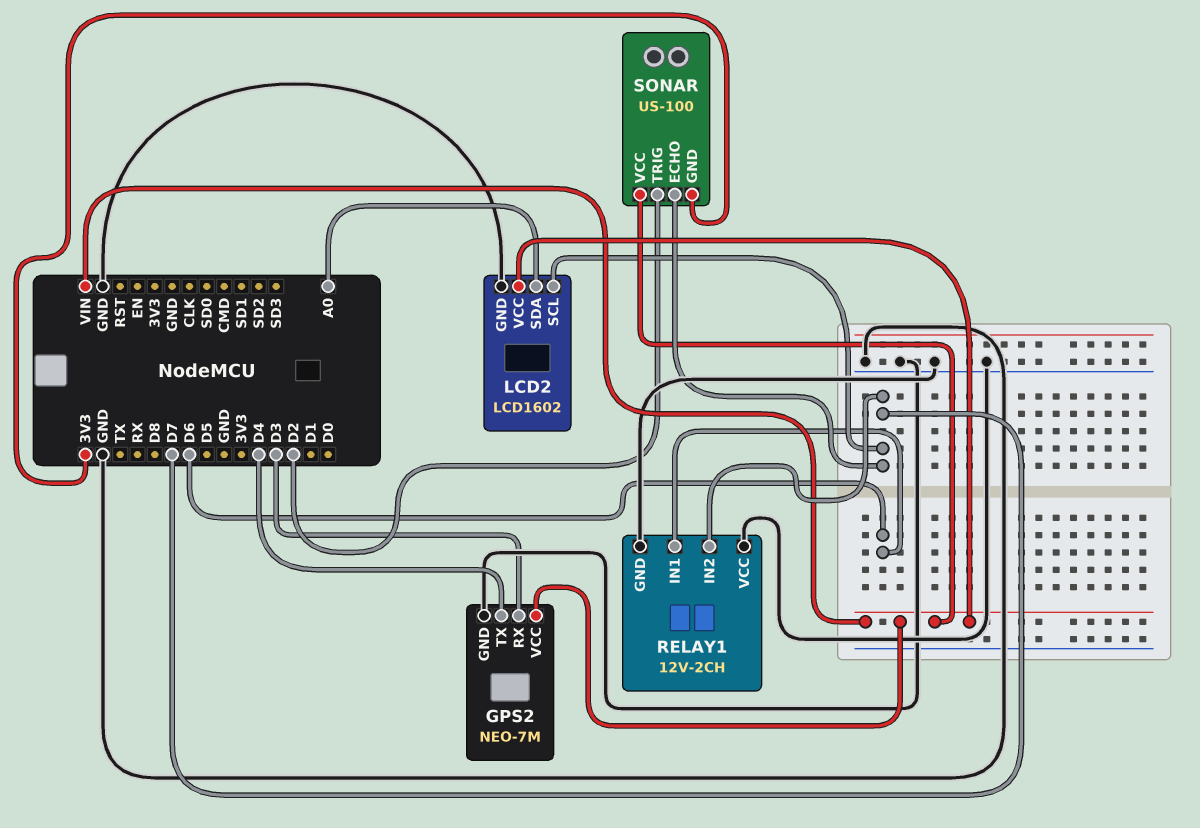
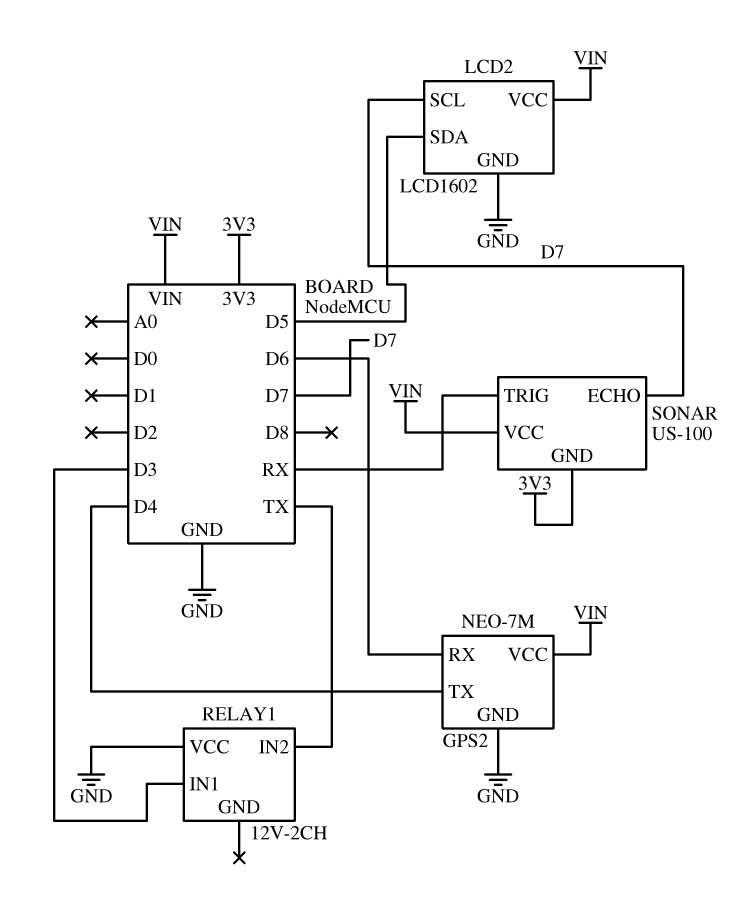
GPS2 pin RX: D3 -> D6
LCD2 pin SDA: A0 -> D5
RELAY1 pin GND: GND -> none
RELAY1 pin IN1: D6 -> D3
RELAY1 pin IN2: D7 -> TX
SONAR pin TRIG: D2 -> RX

